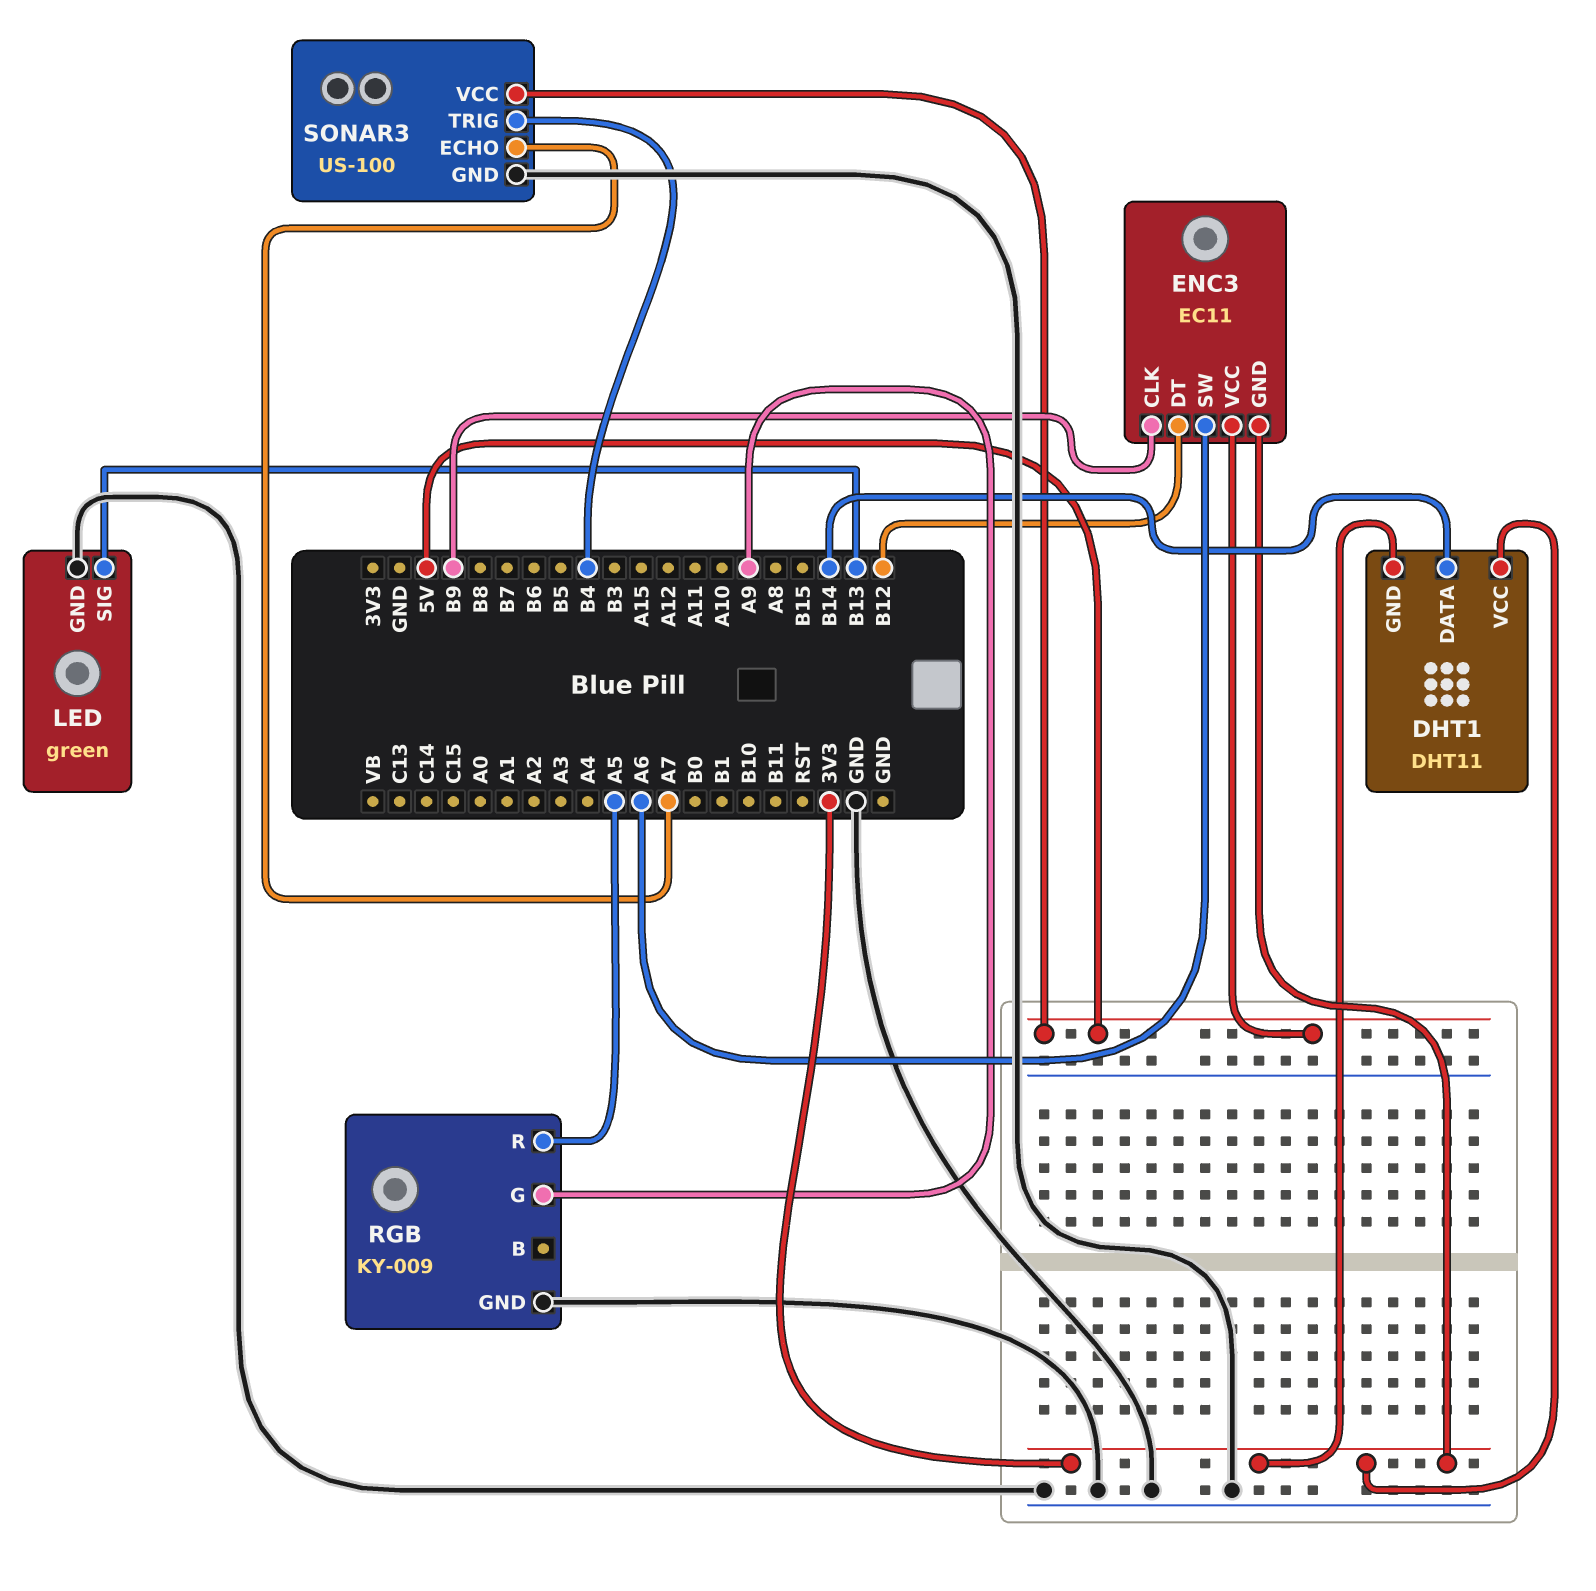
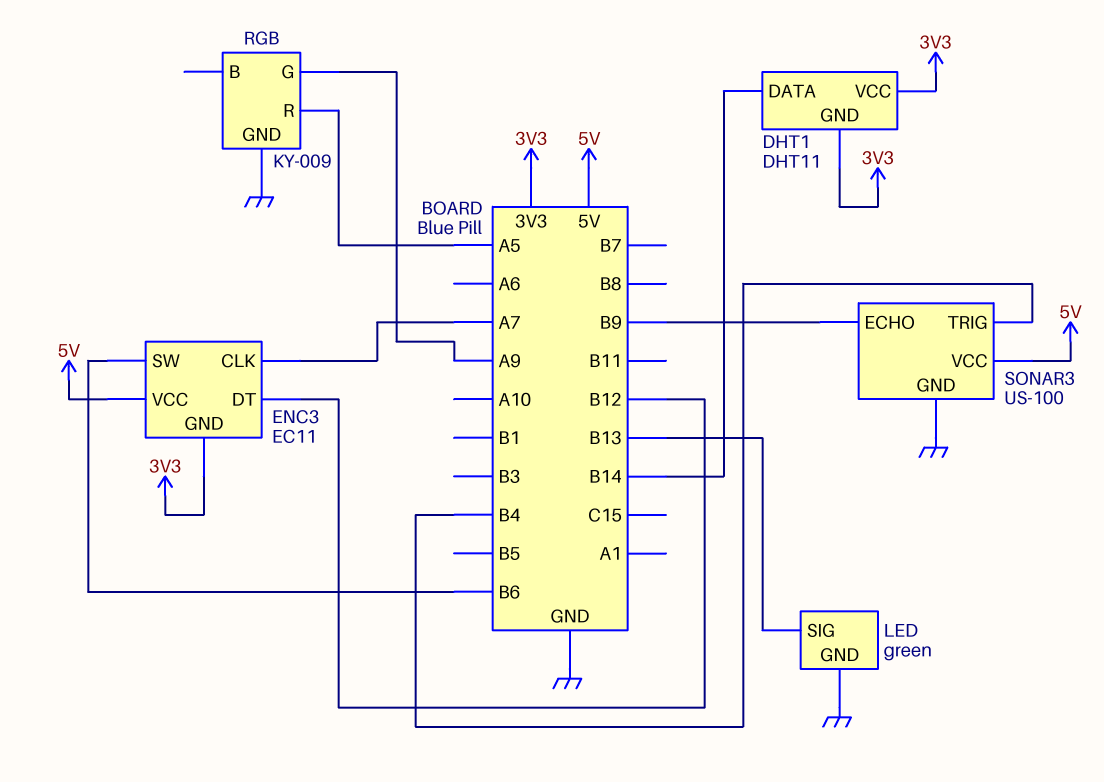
ENC3 pin CLK: B9 -> A7
ENC3 pin SW: A6 -> B6
SONAR3 pin ECHO: A7 -> B9

